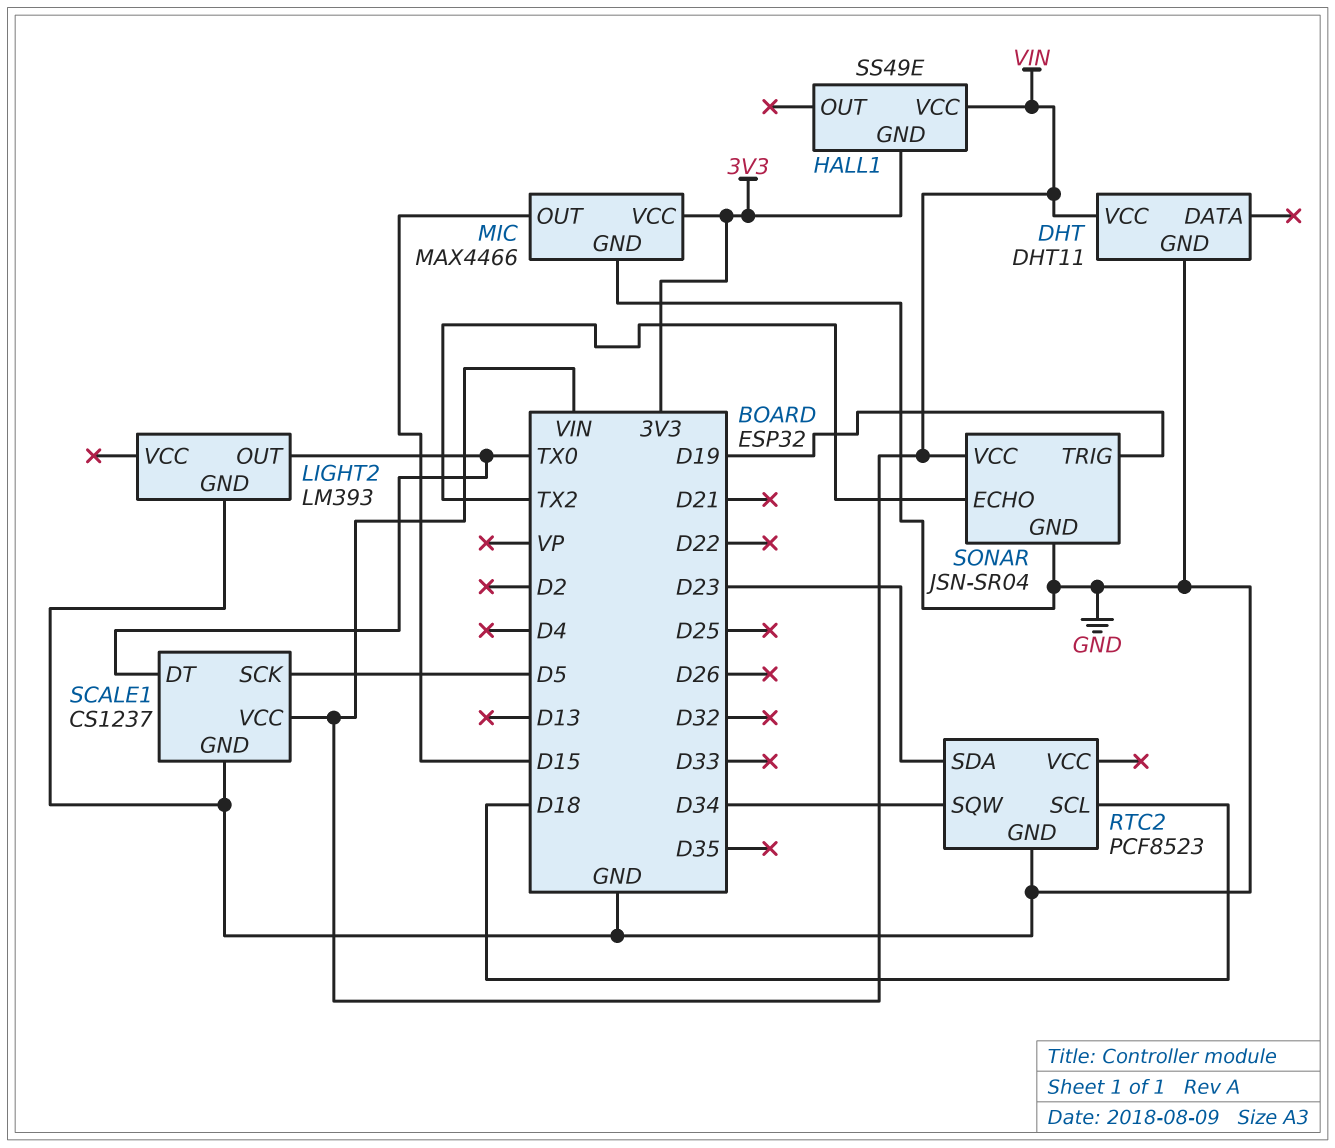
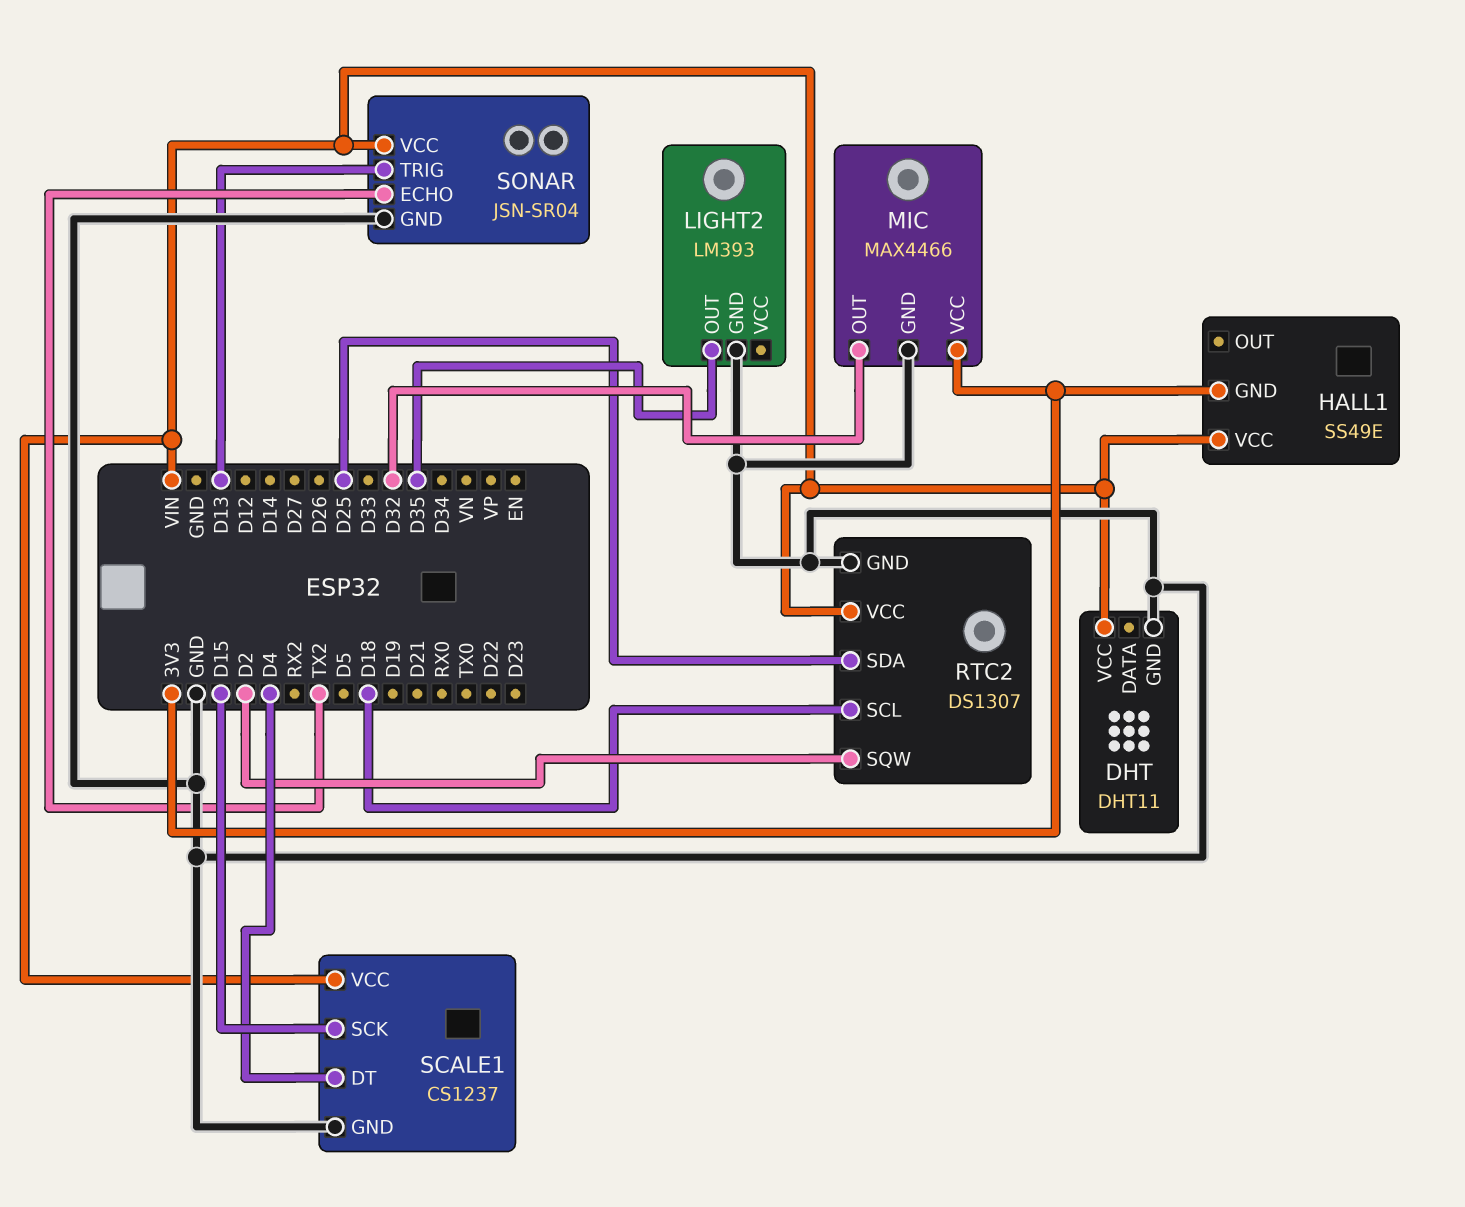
LIGHT2 pin OUT: TX0 -> D35
MIC pin OUT: D15 -> D32
RTC2: PCF8523 -> DS1307
RTC2 pin SDA: D23 -> D25
RTC2 pin SQW: D34 -> D2
RTC2 pin VCC: none -> VIN
SCALE1 pin DT: TX0 -> D4
SCALE1 pin SCK: D5 -> D15
SONAR pin TRIG: D19 -> D13

